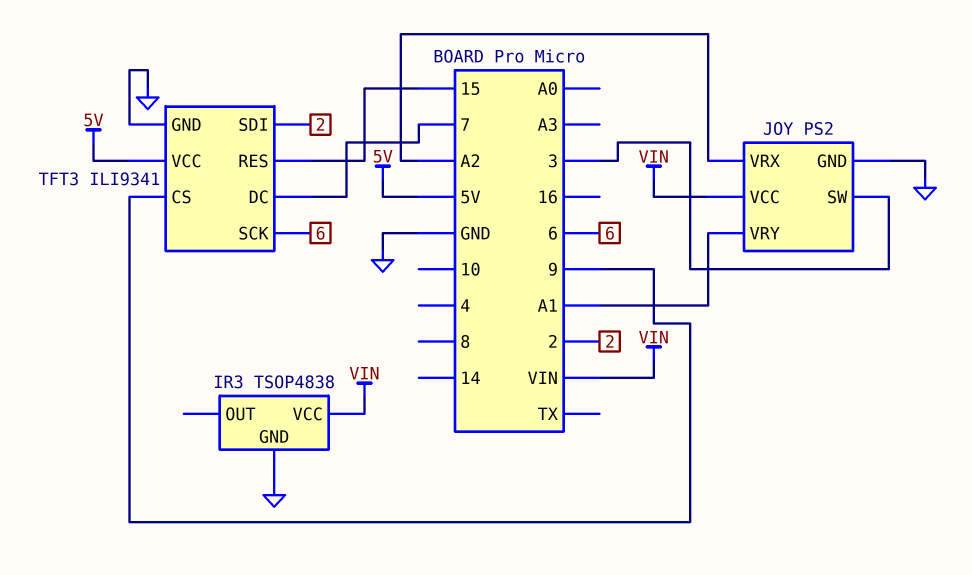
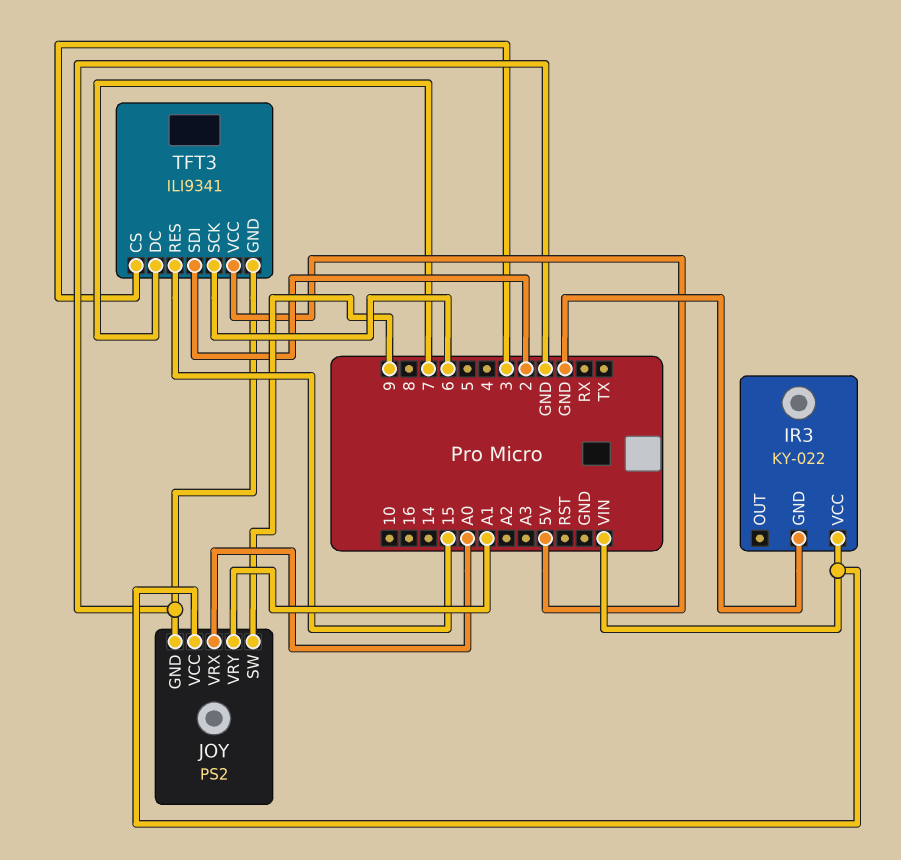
IR3: TSOP4838 -> KY-022
JOY pin SW: 3 -> 9
JOY pin VRX: A2 -> A0
TFT3 pin CS: 9 -> 3

